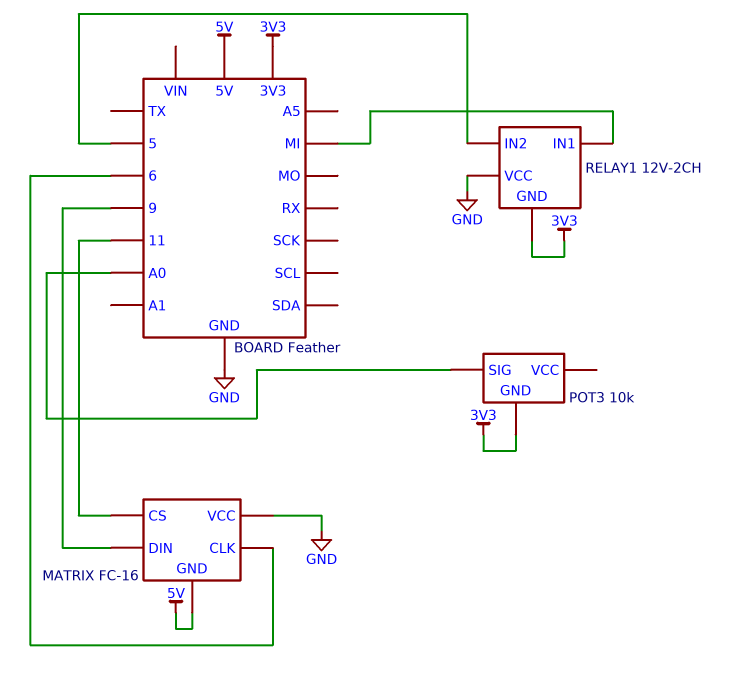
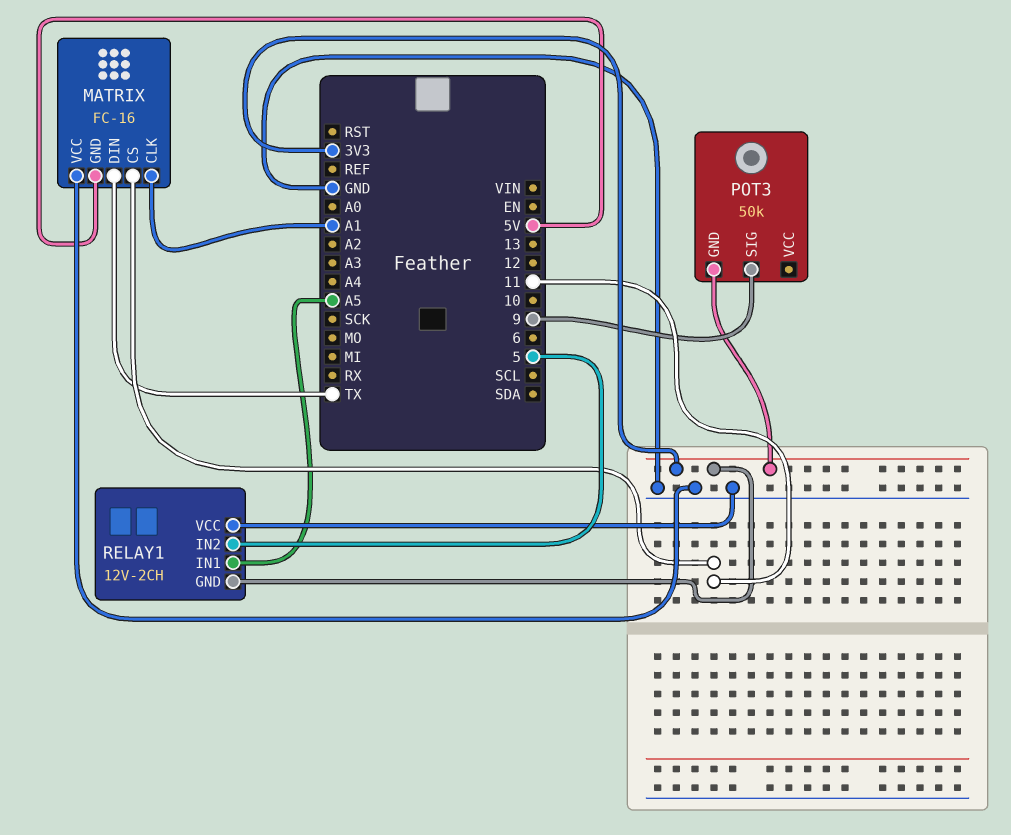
MATRIX pin CLK: 6 -> A1
MATRIX pin DIN: 9 -> TX
POT3: 10k -> 50k
POT3 pin SIG: A0 -> 9
RELAY1 pin IN1: MI -> A5

